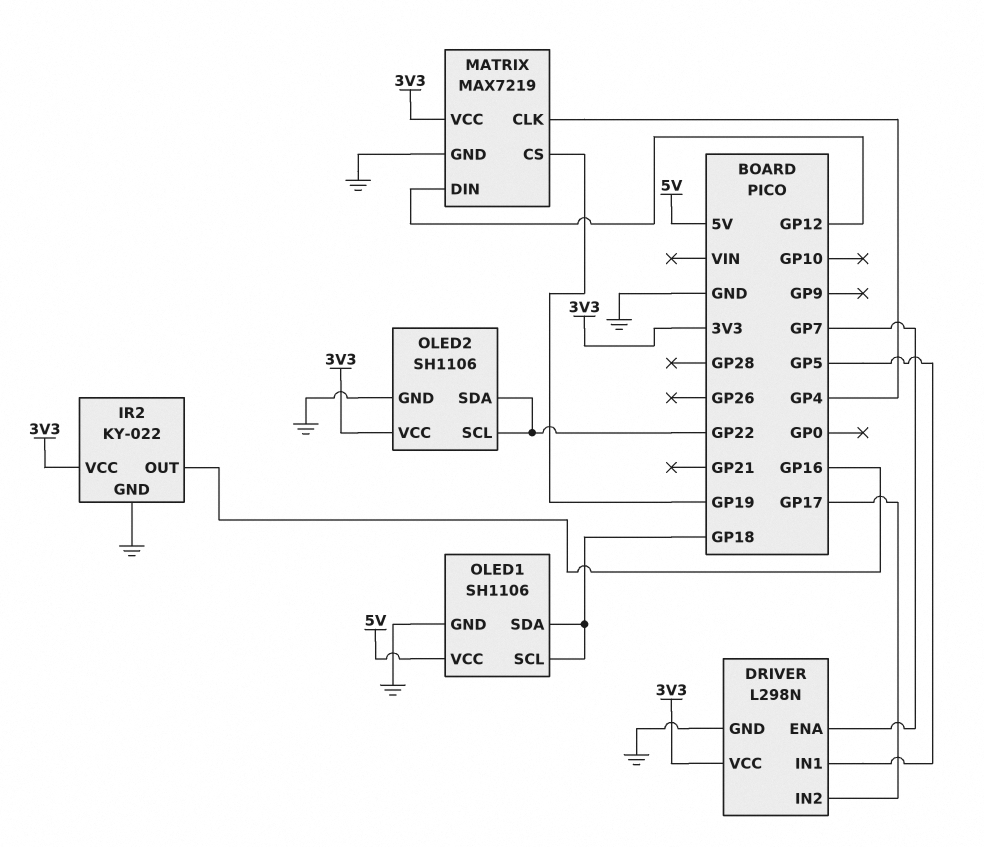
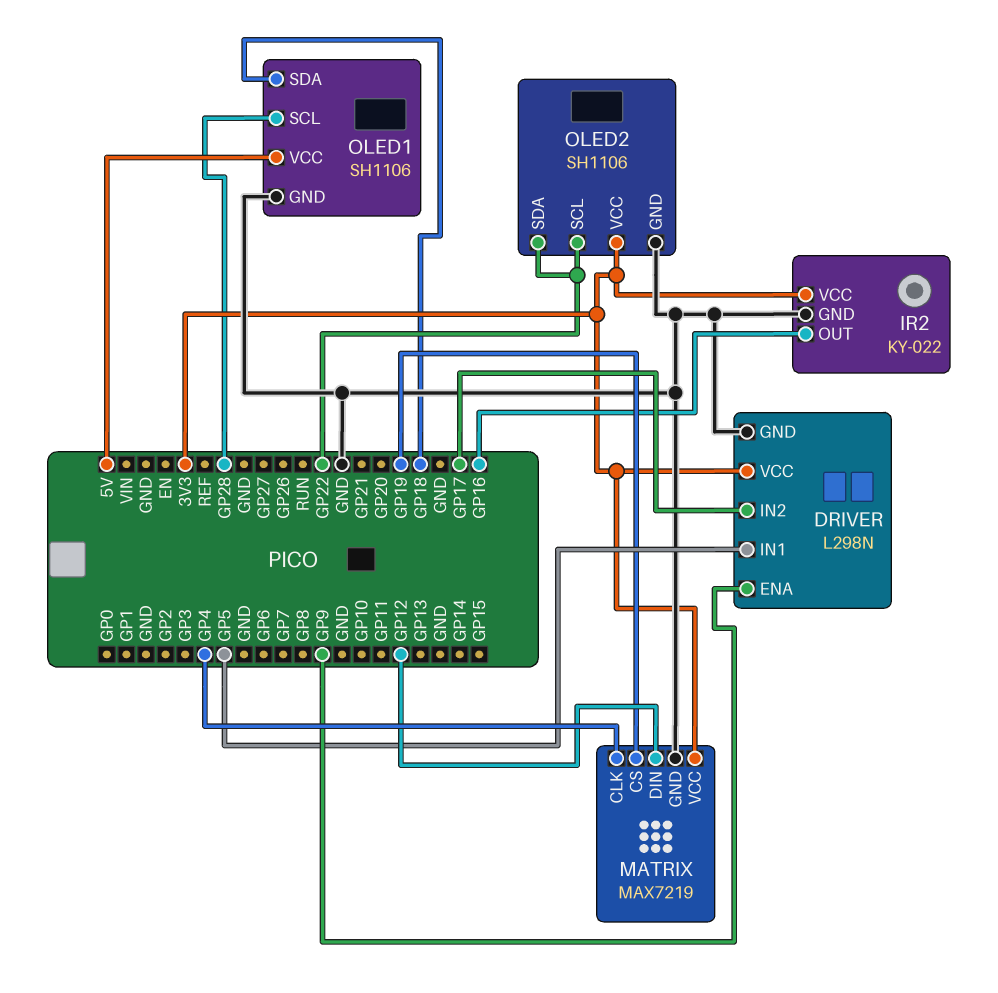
DRIVER pin ENA: GP7 -> GP9
OLED1 pin SCL: GP18 -> GP28

